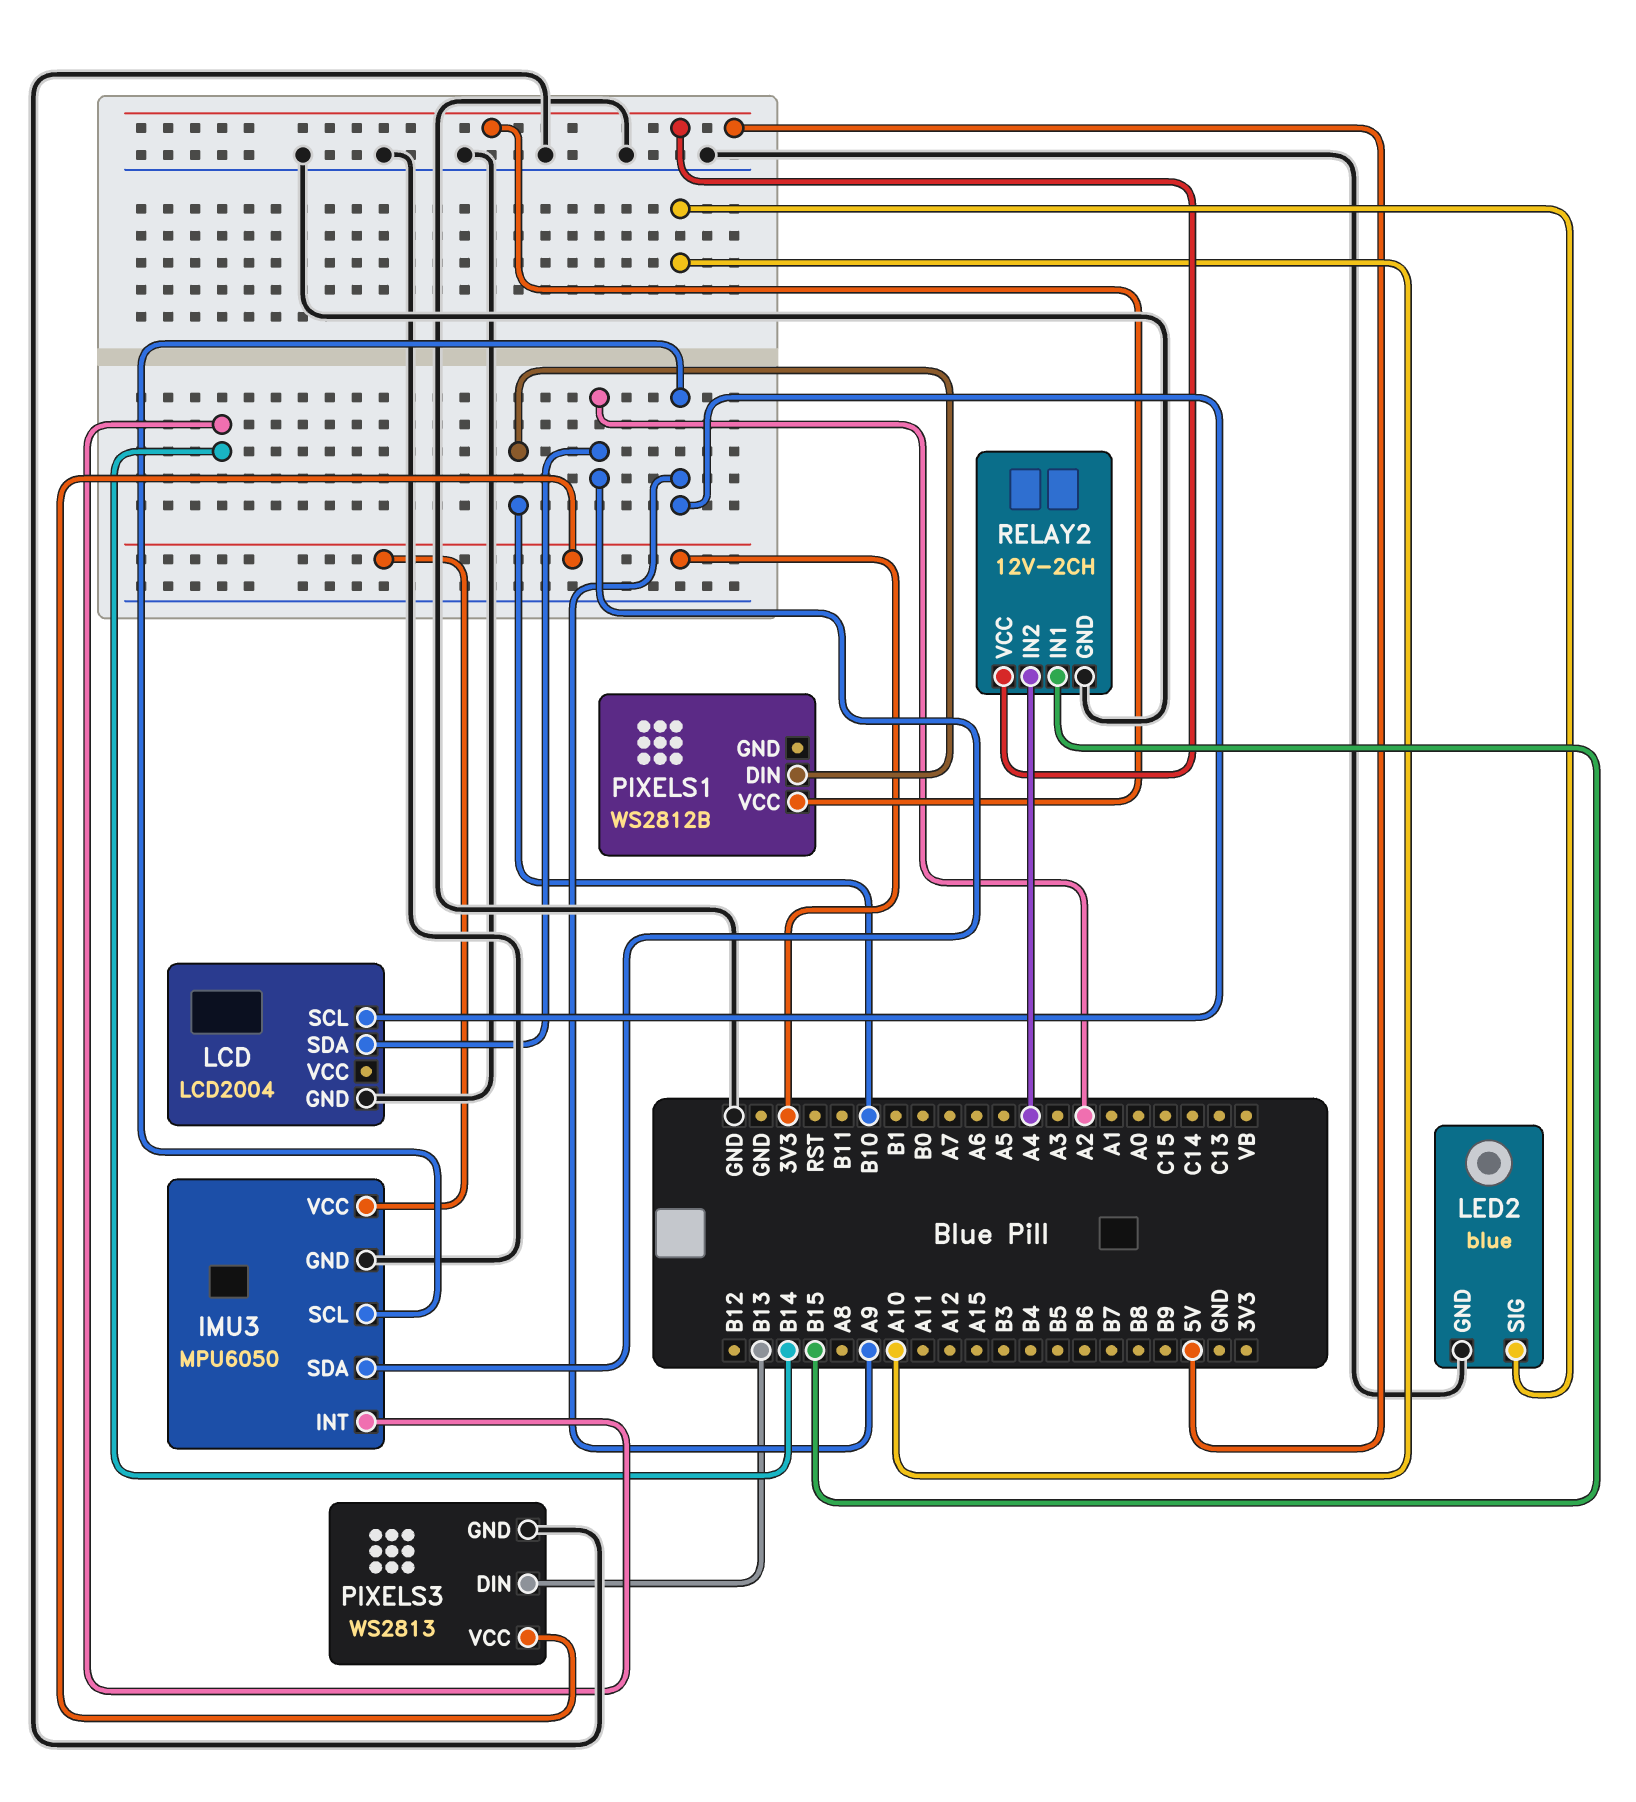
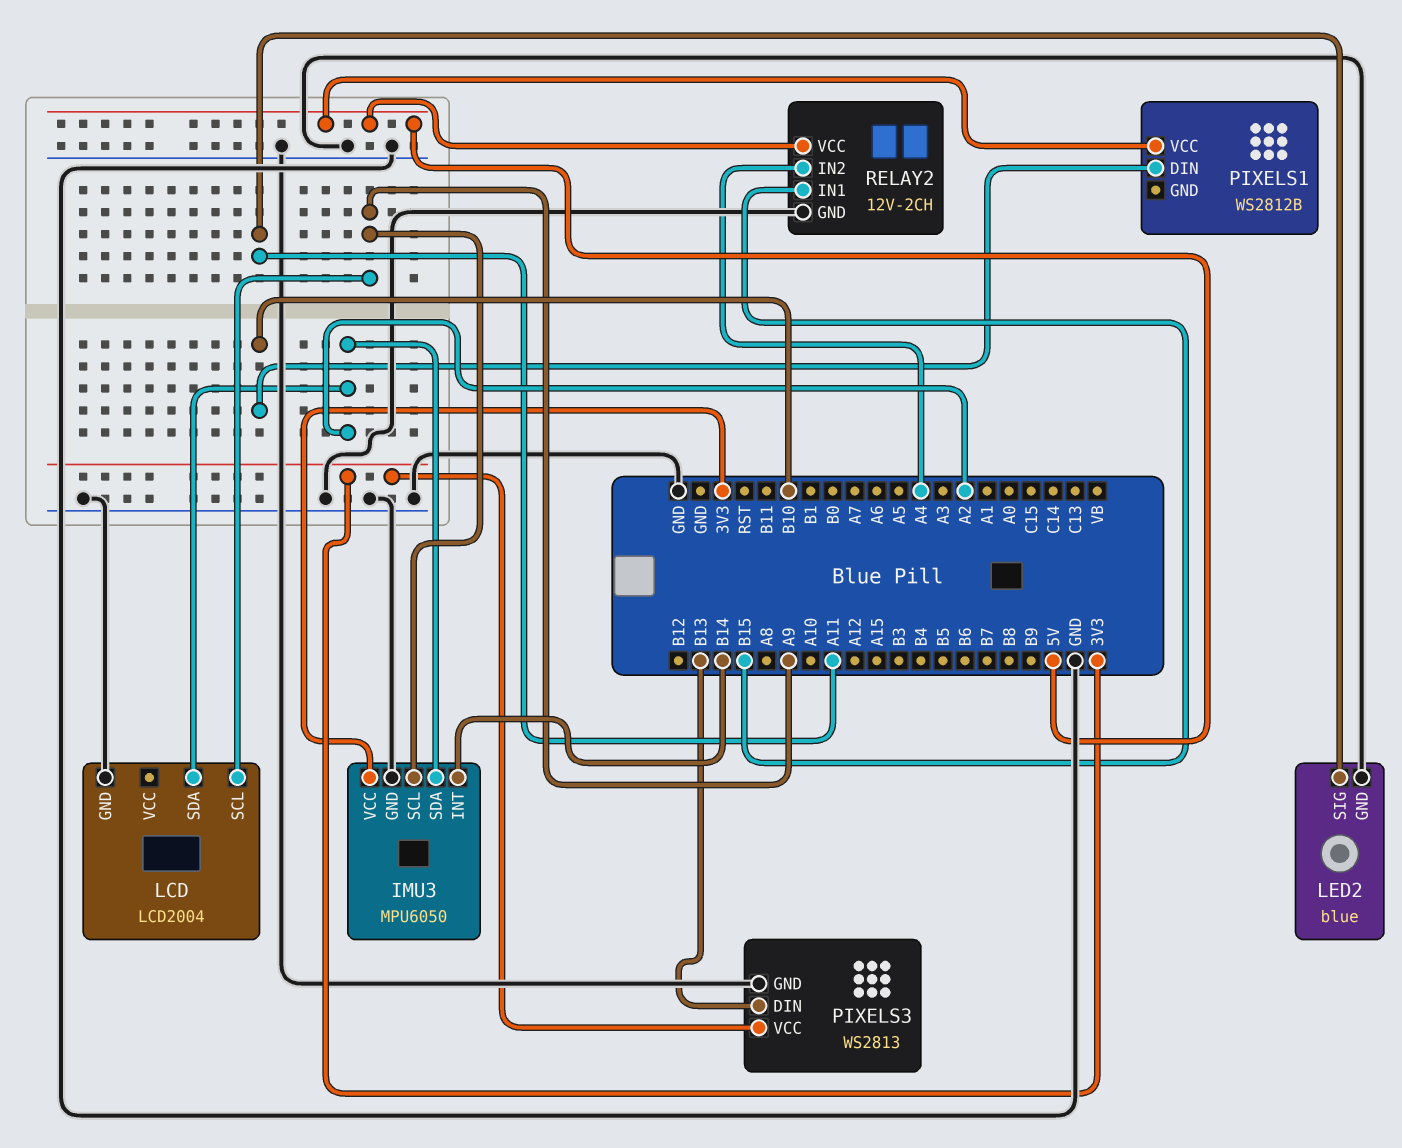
LED2 pin SIG: A10 -> A11

